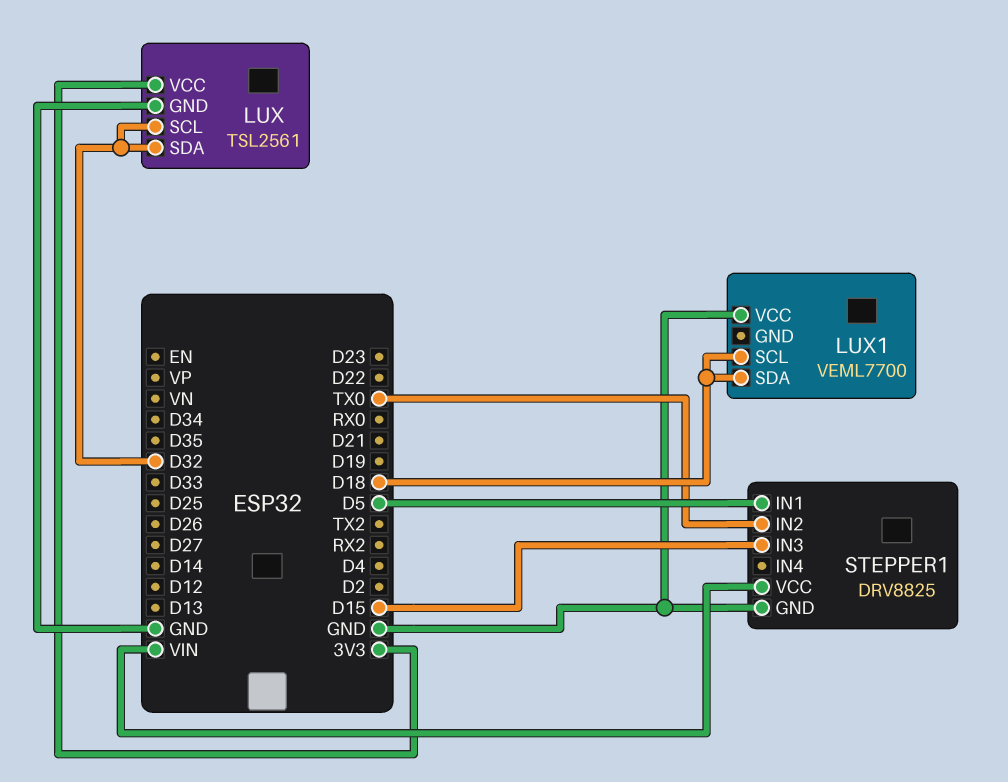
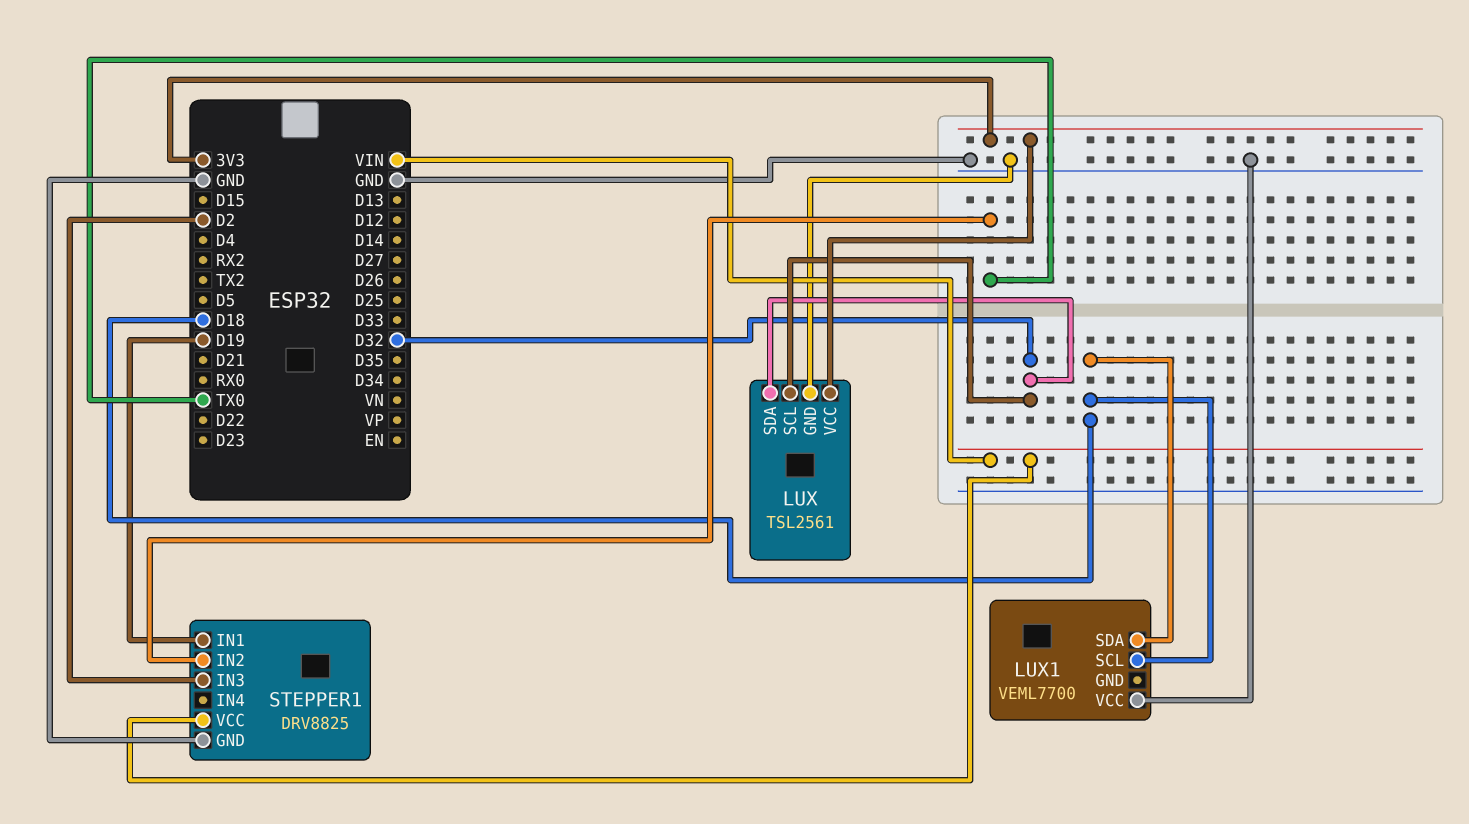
STEPPER1 pin IN1: D5 -> D19
STEPPER1 pin IN3: D15 -> D2

